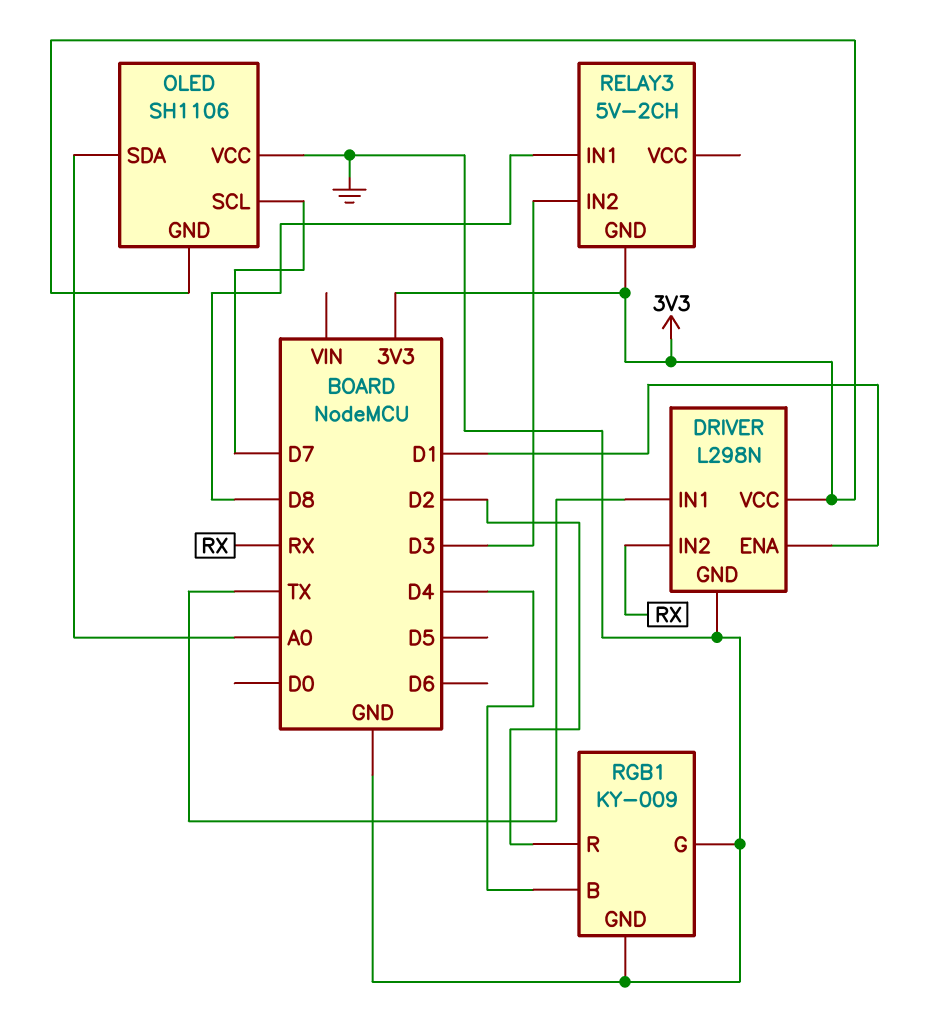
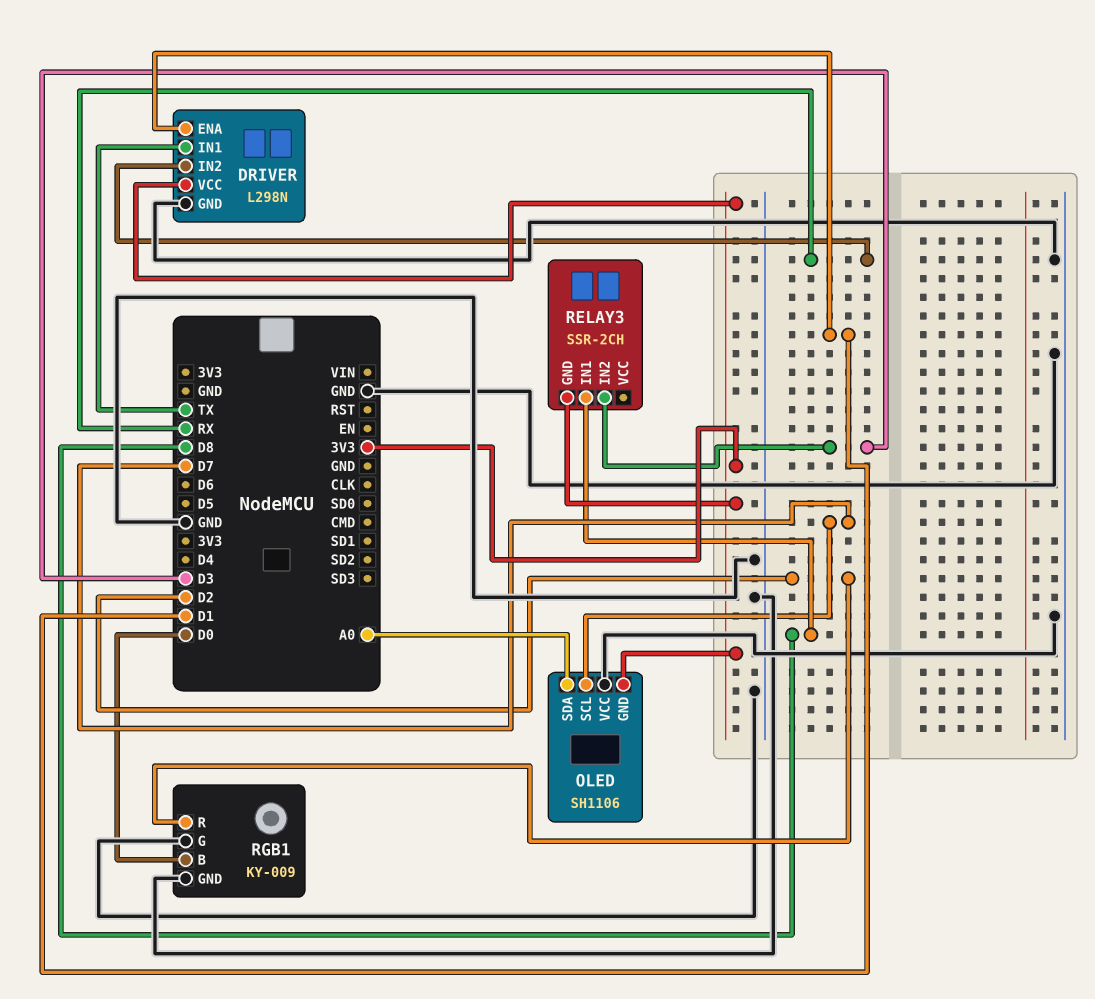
RELAY3: 5V-2CH -> SSR-2CH
RGB1 pin B: D4 -> D0

